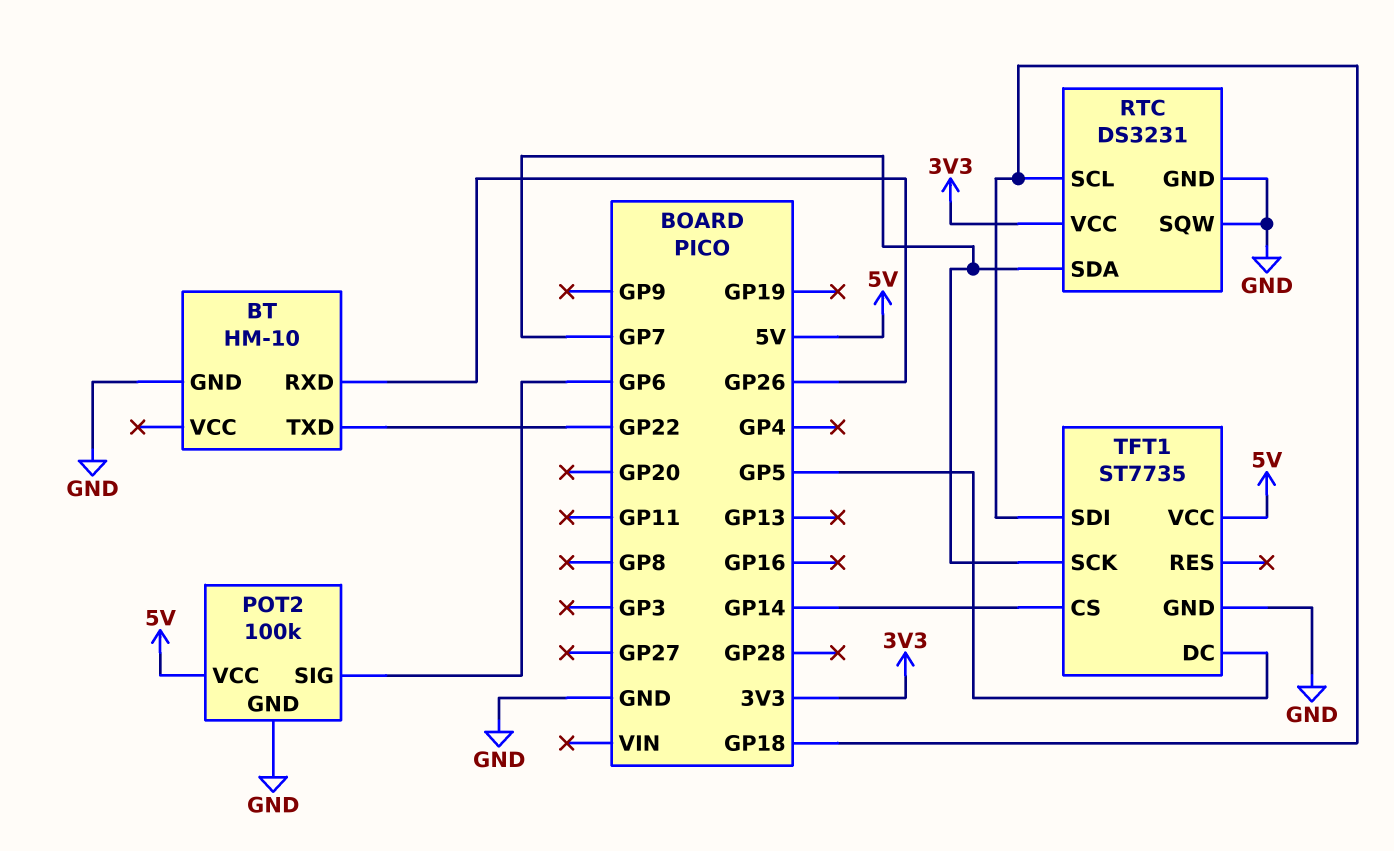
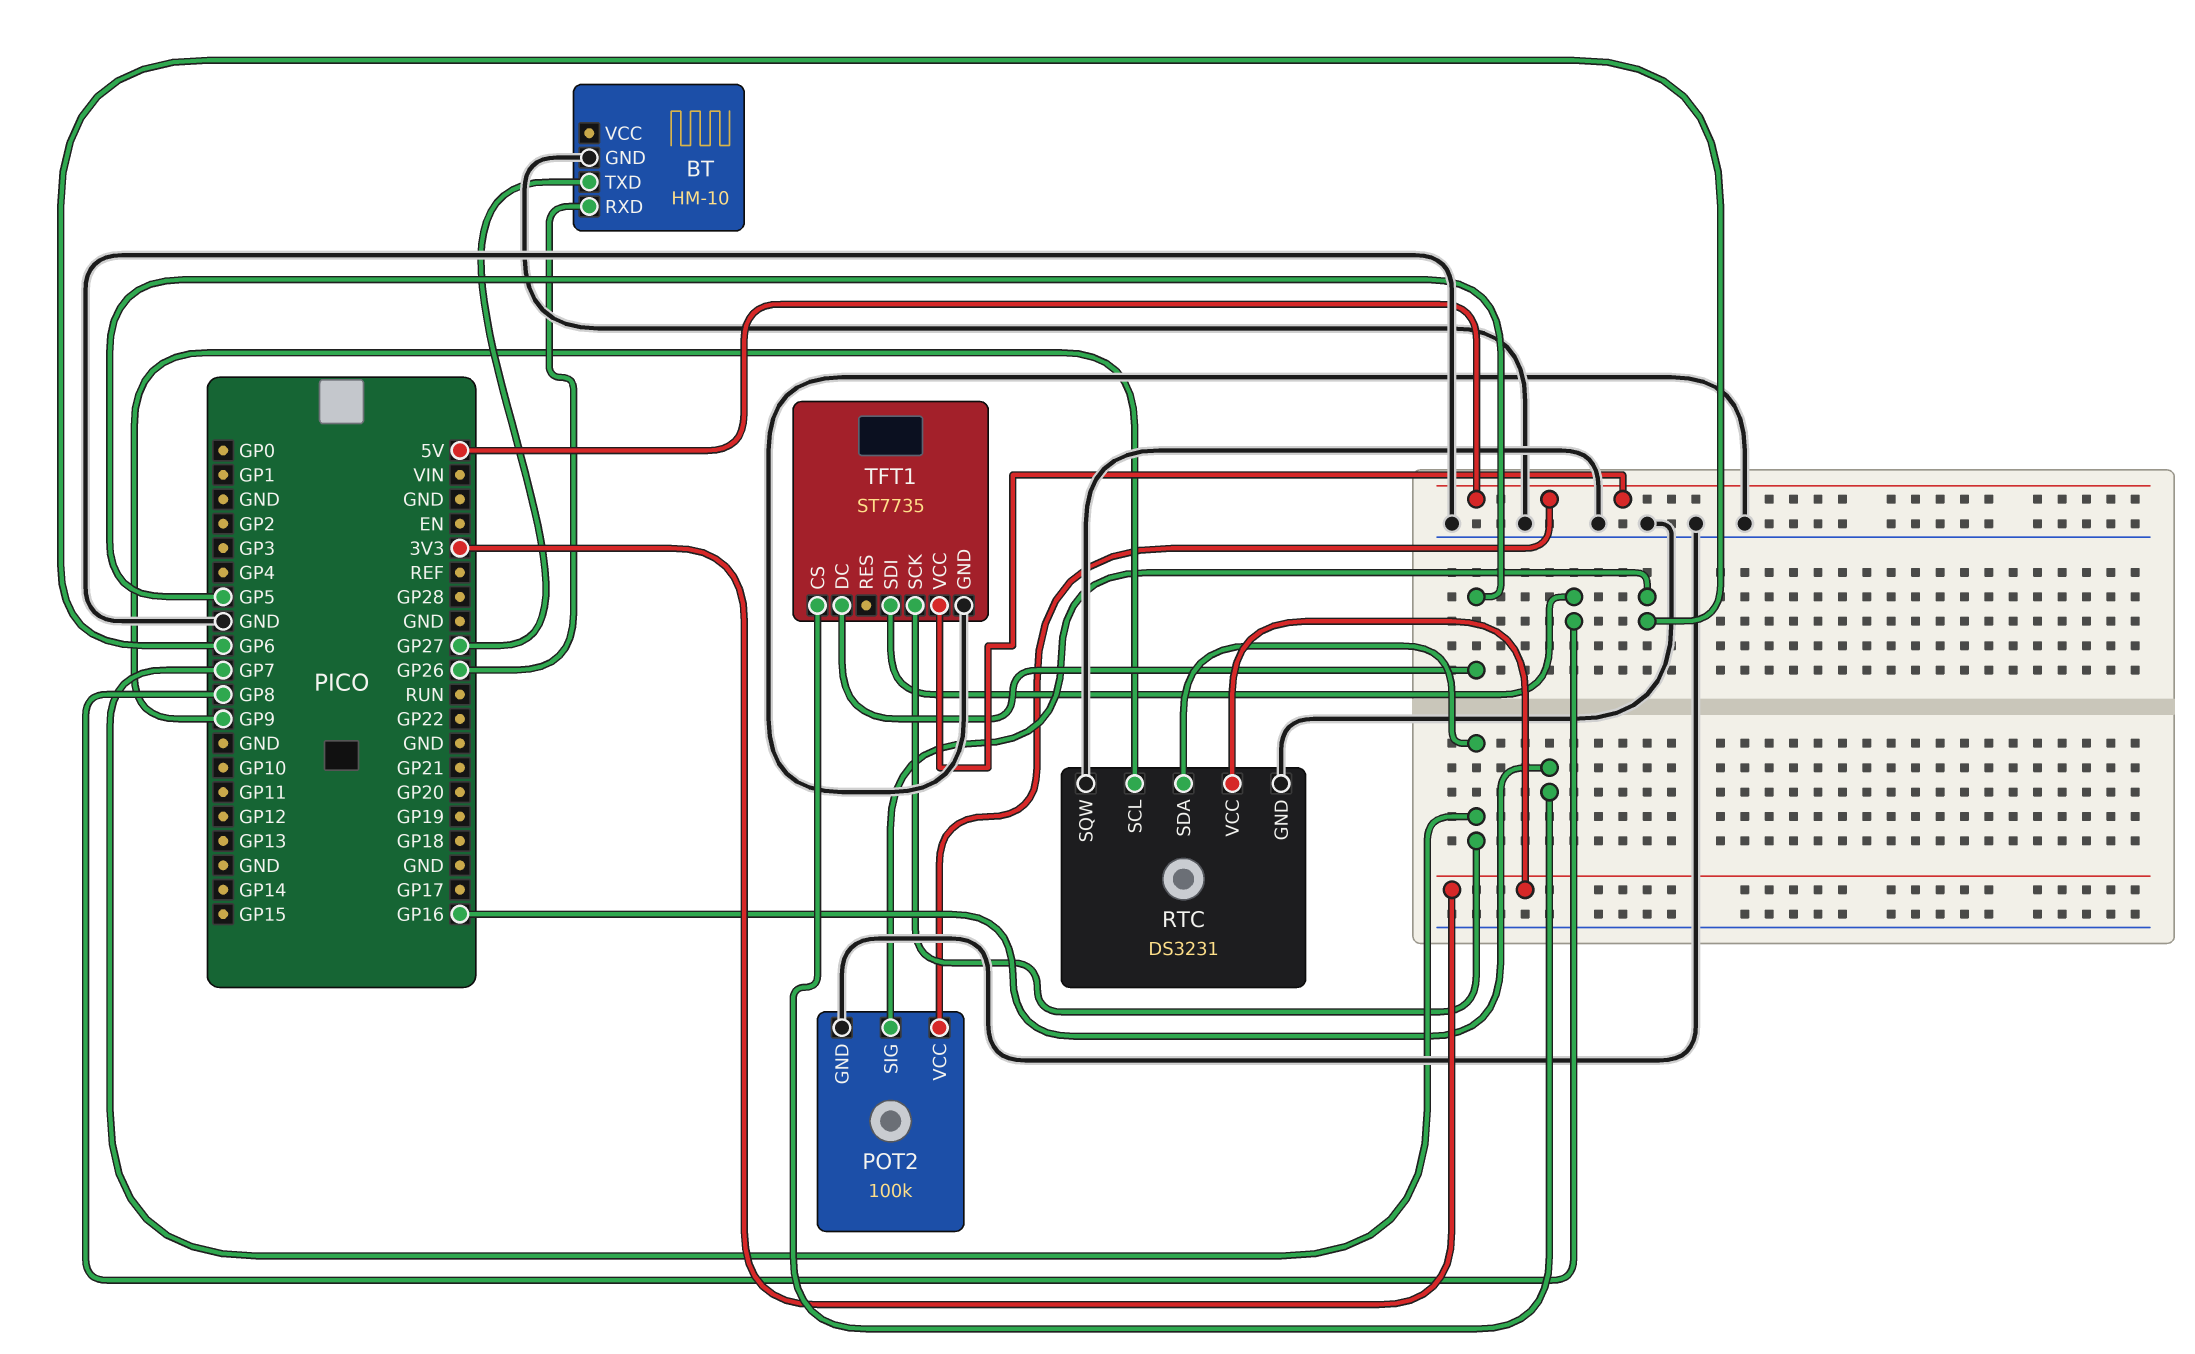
BT pin TXD: GP22 -> GP27
RTC pin SCL: GP18 -> GP9
TFT1 pin CS: GP14 -> GP16
TFT1 pin SDI: GP18 -> GP8

